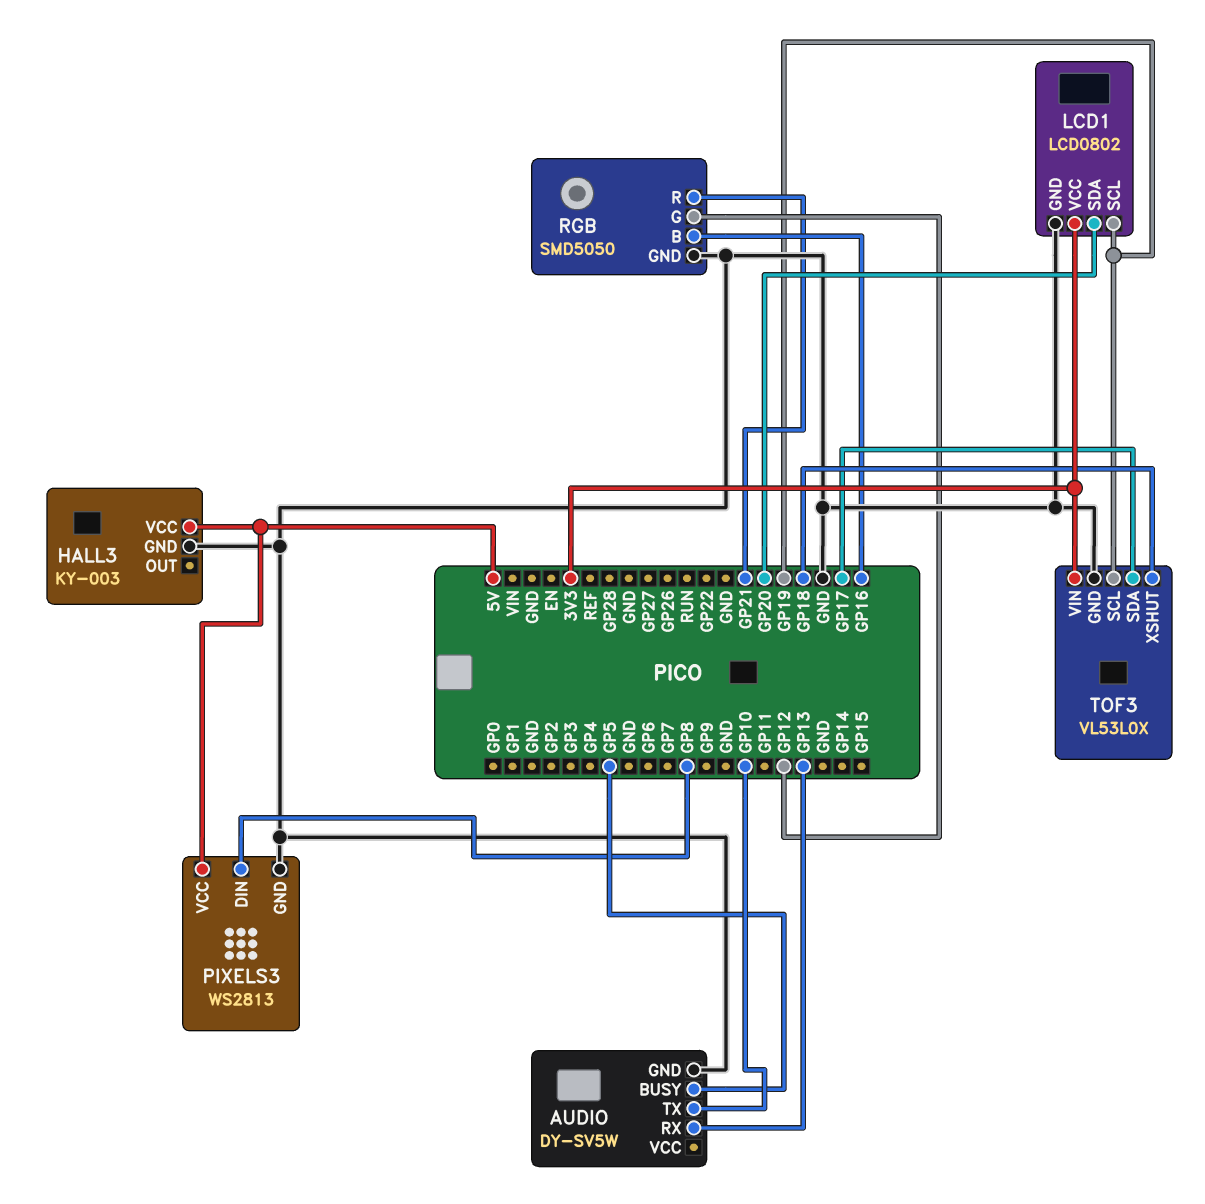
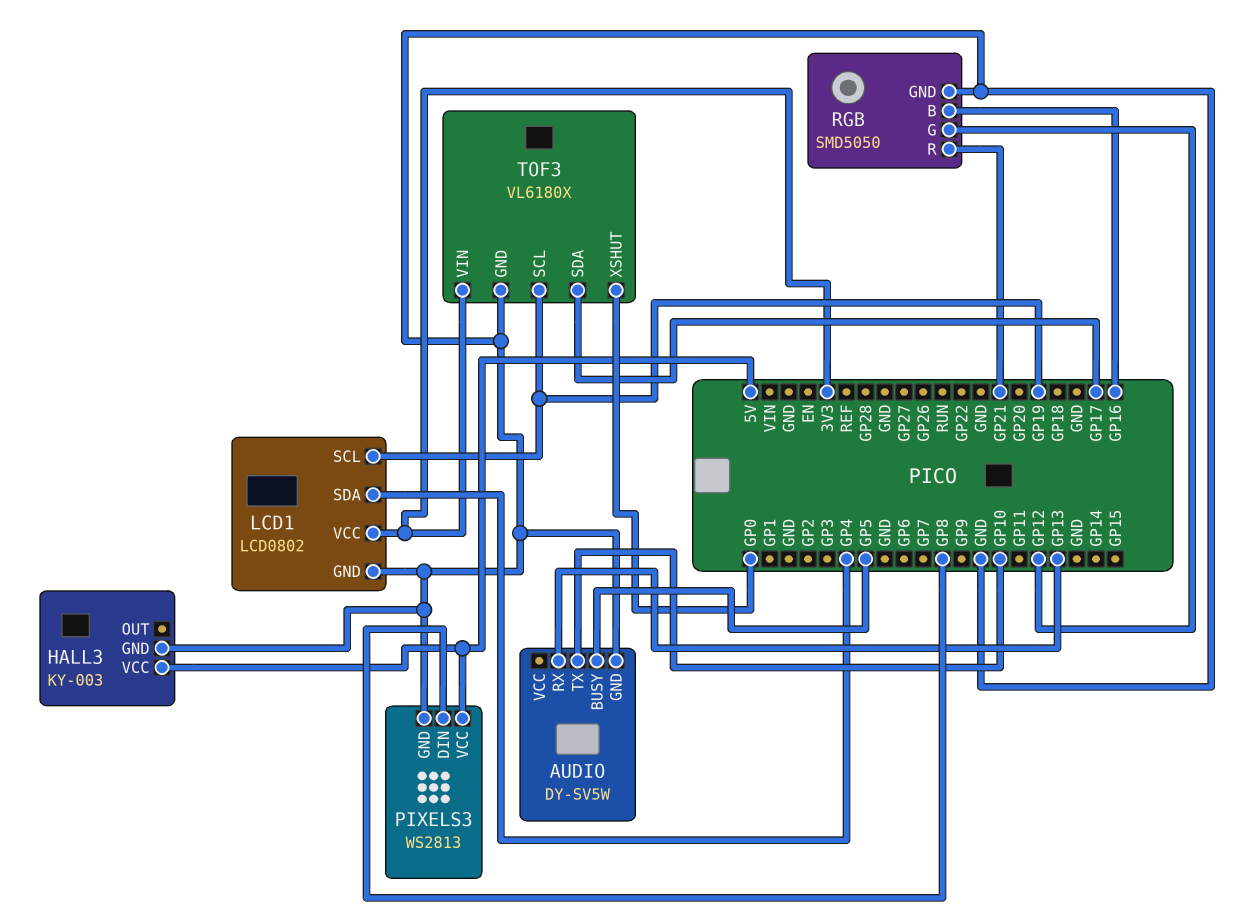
LCD1 pin SDA: GP20 -> GP4
TOF3: VL53L0X -> VL6180X
TOF3 pin XSHUT: GP18 -> GP0

